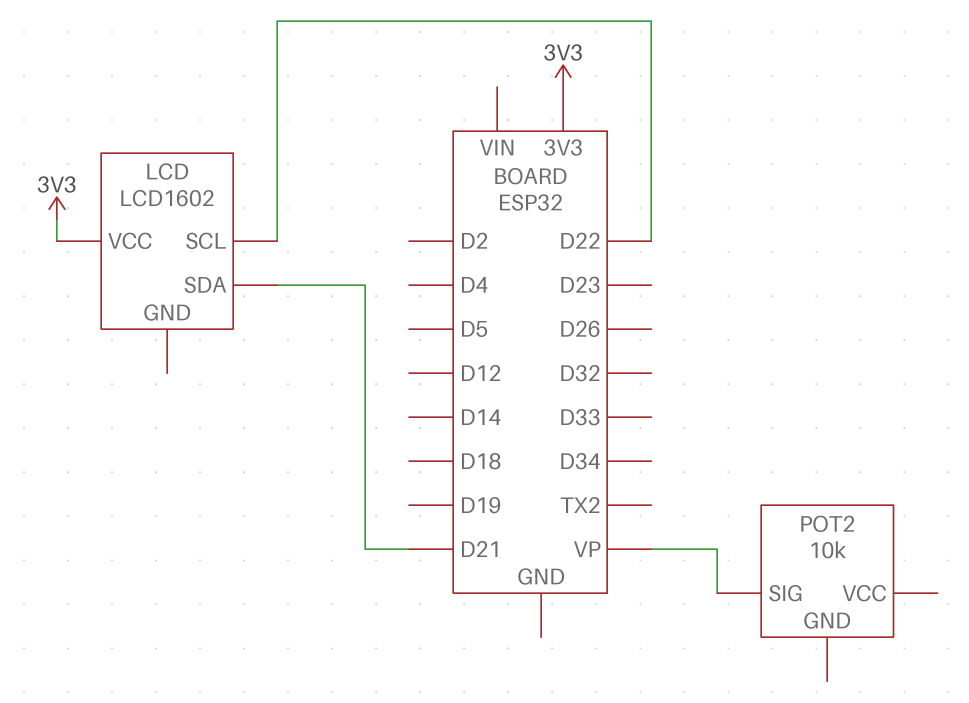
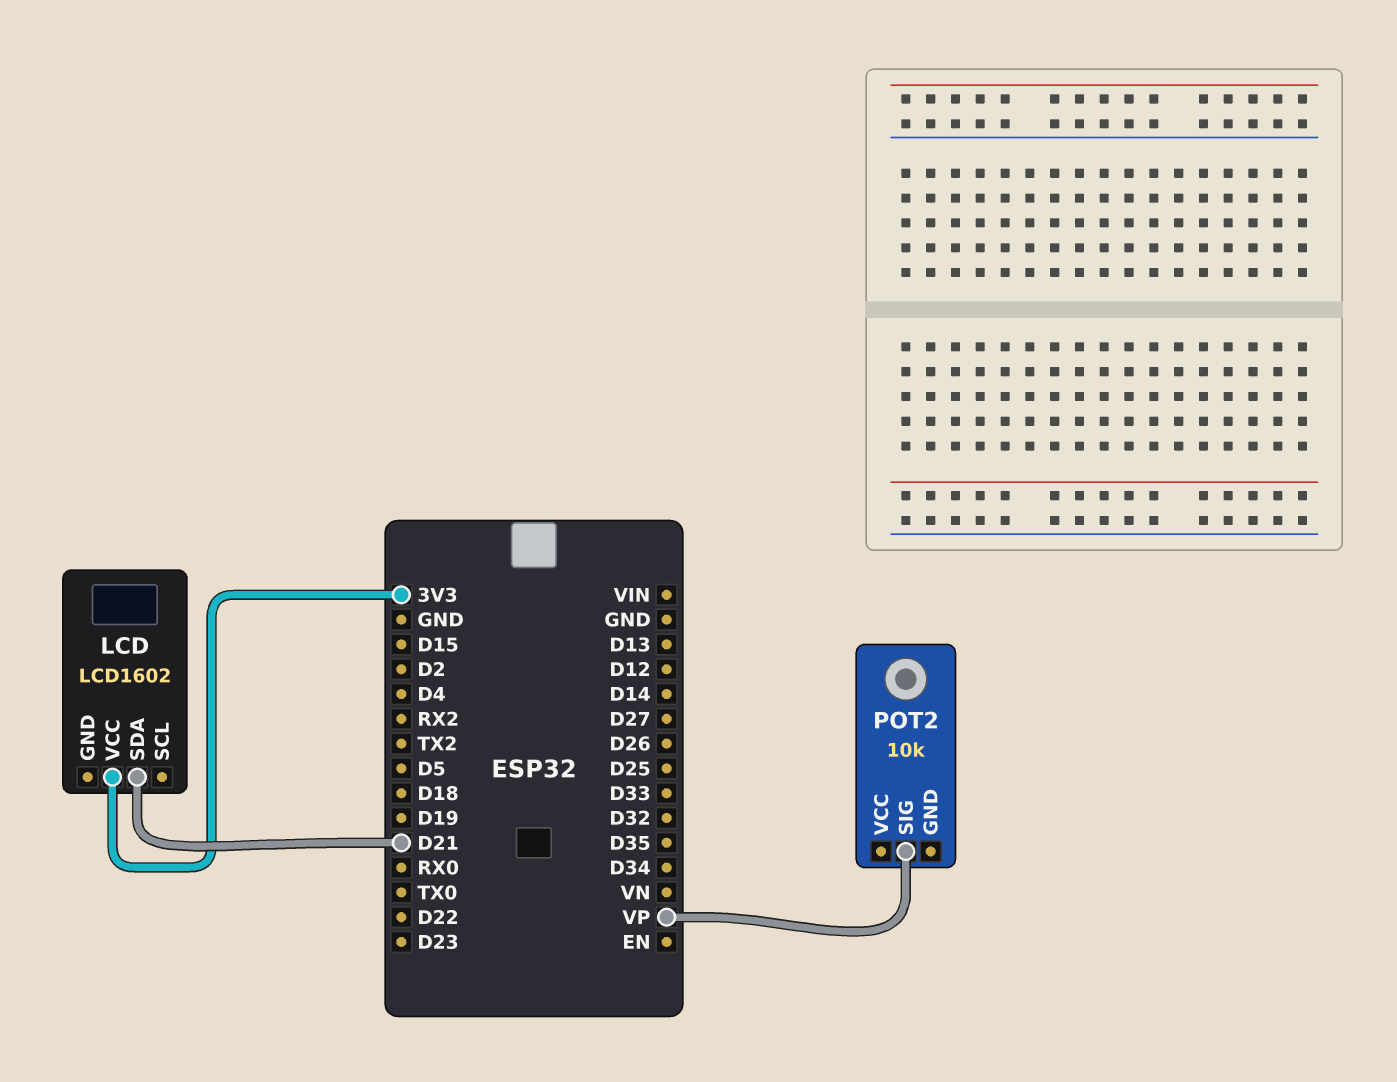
LCD pin SCL: D22 -> none

